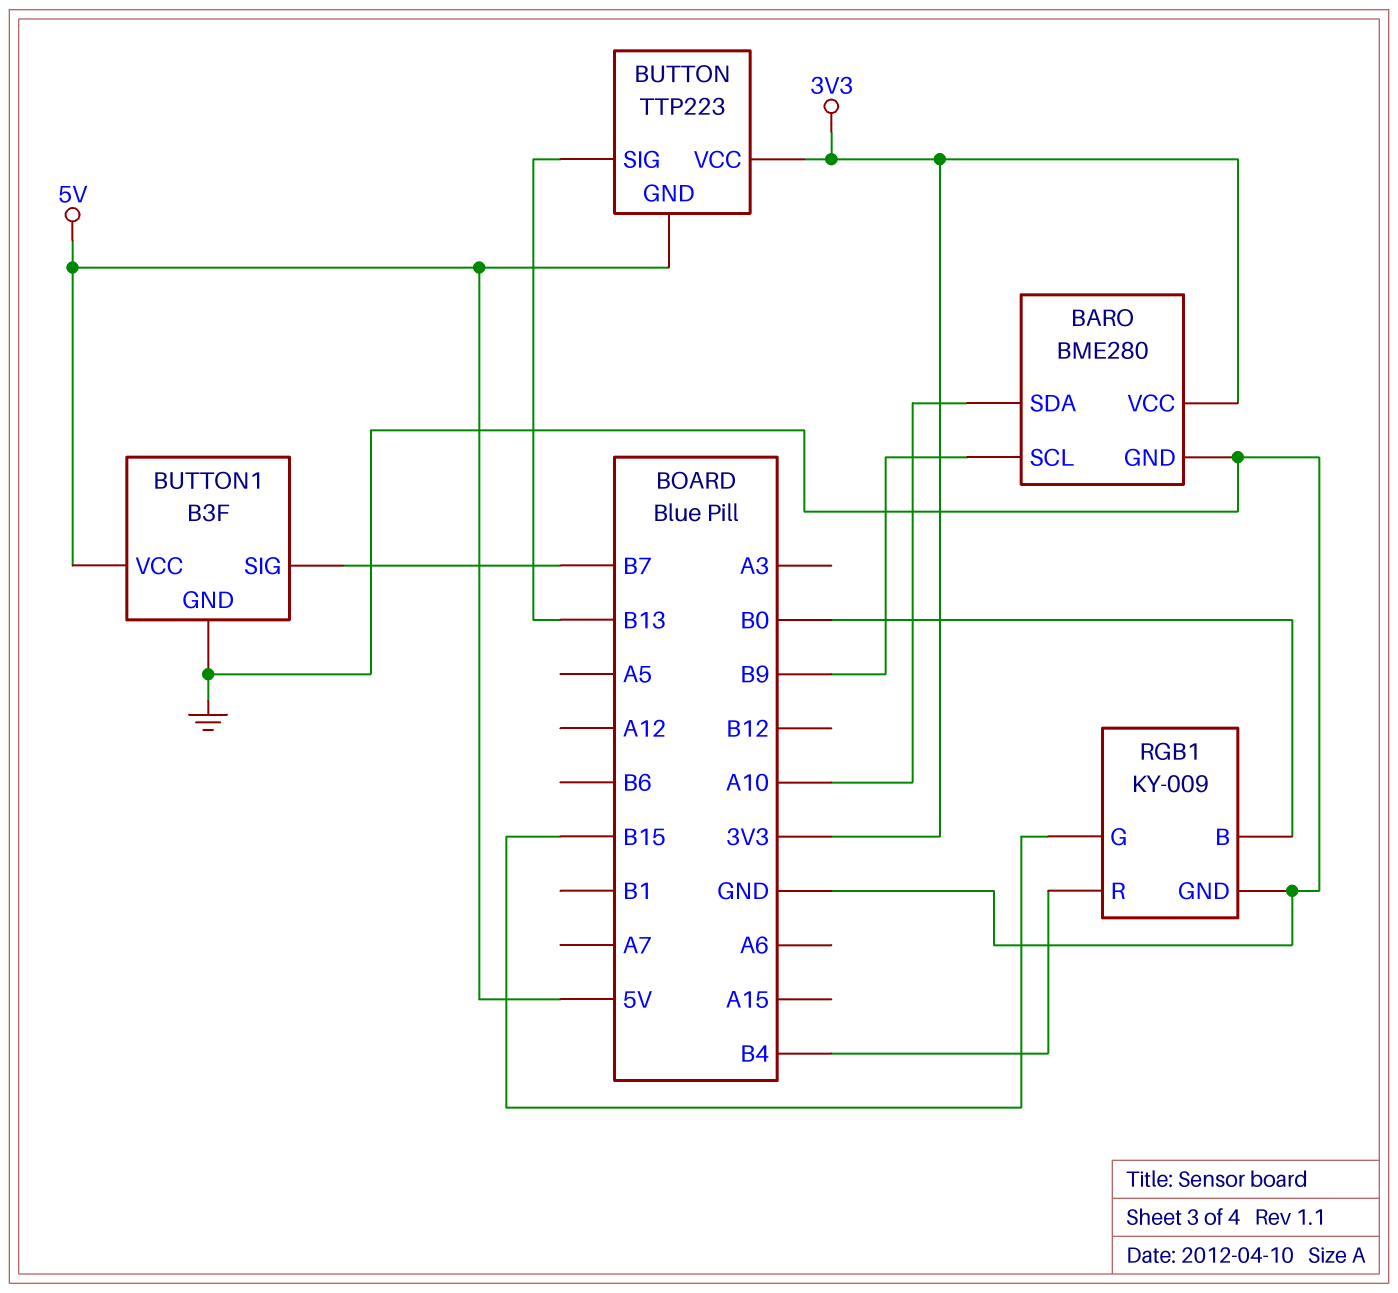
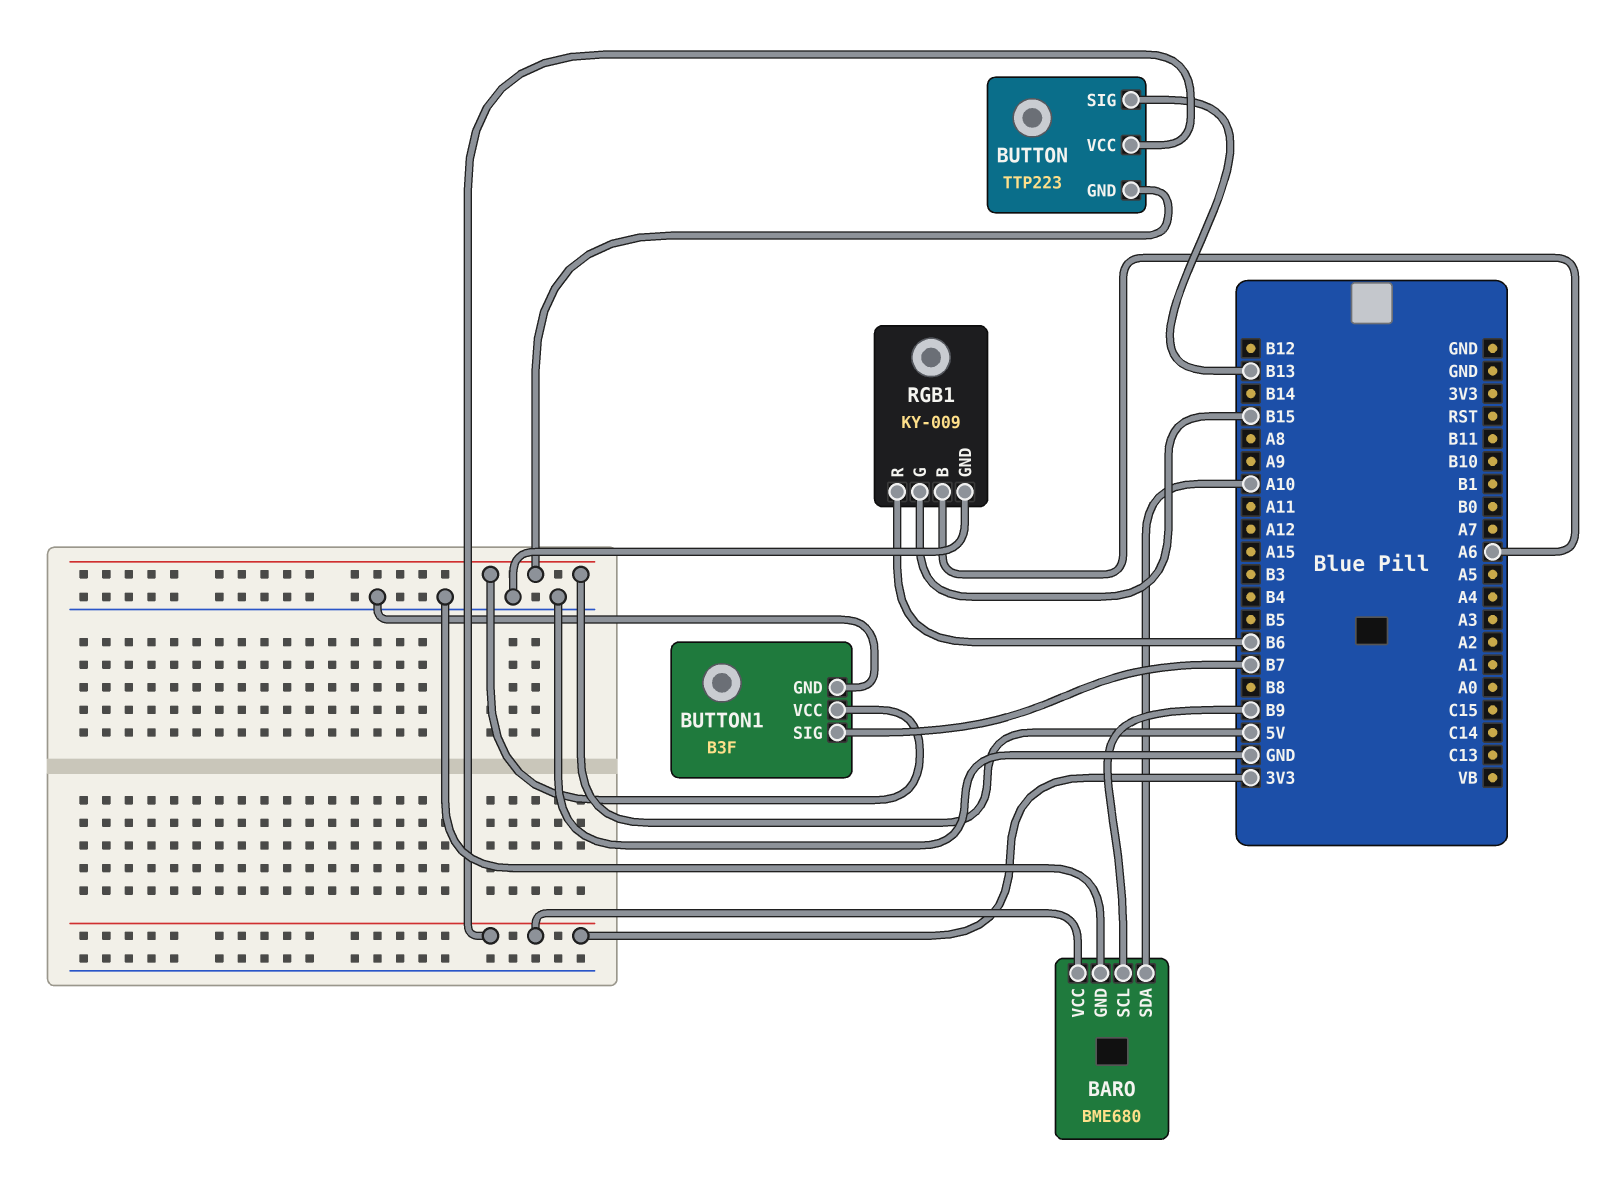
BARO: BME280 -> BME680
RGB1 pin B: B0 -> A6
RGB1 pin R: B4 -> B6

